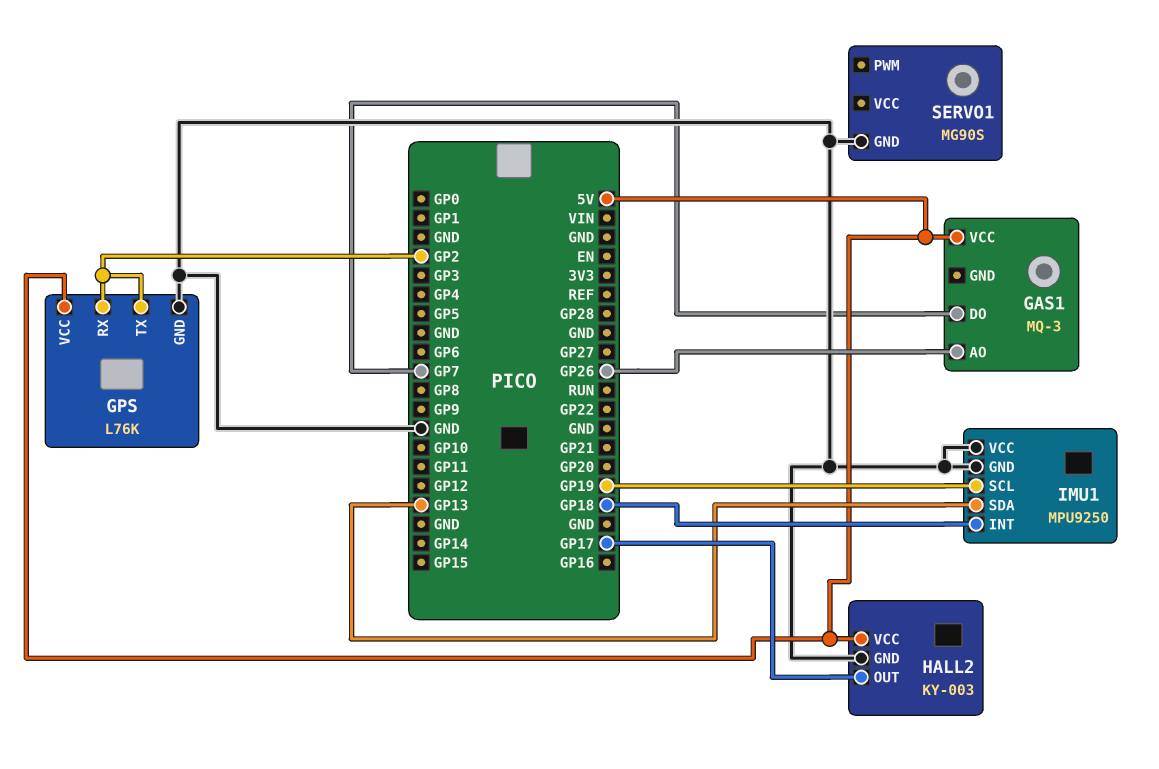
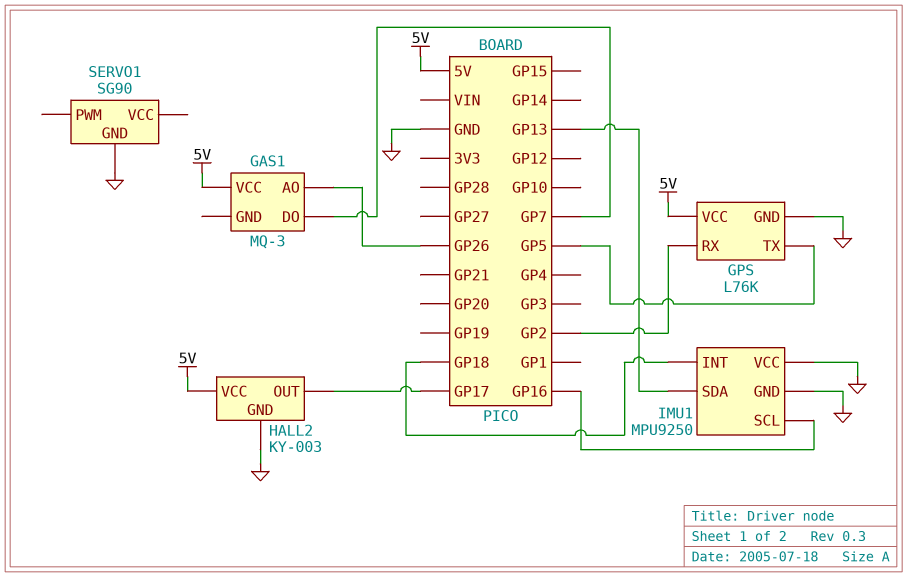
GPS pin TX: GP2 -> GP5
IMU1 pin SCL: GP19 -> GP16
SERVO1: MG90S -> SG90

